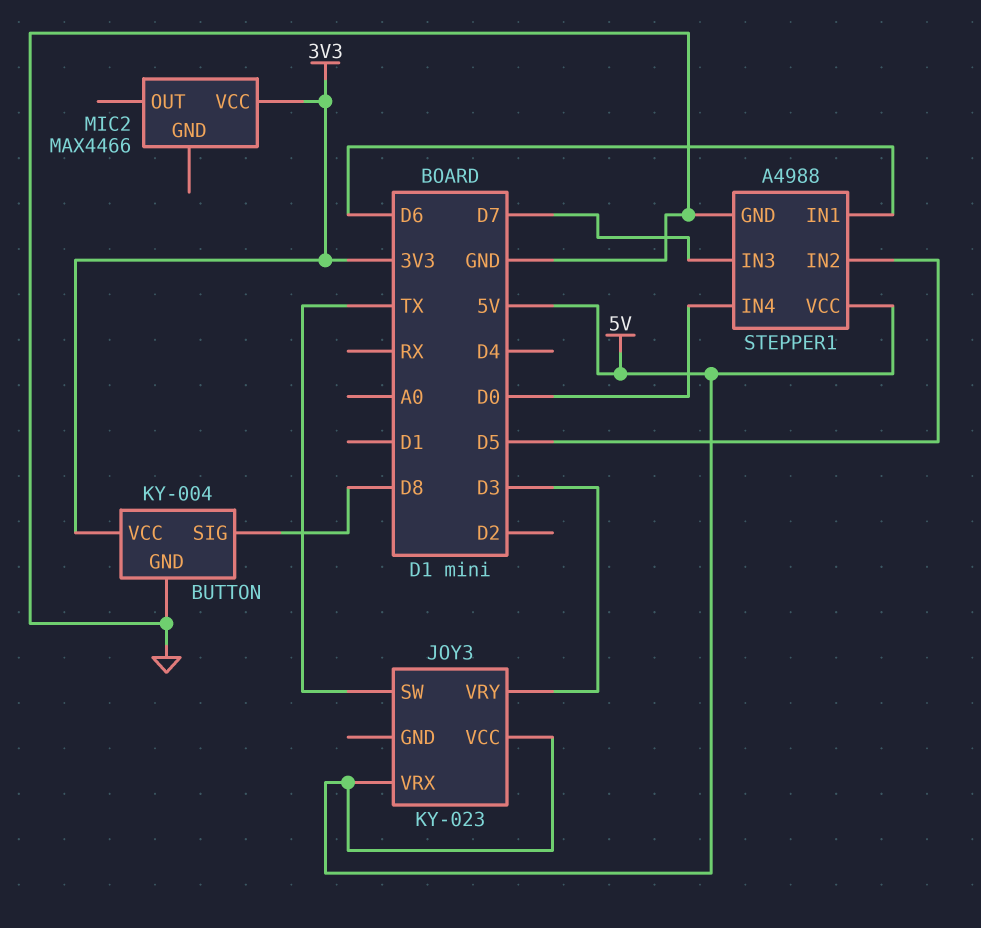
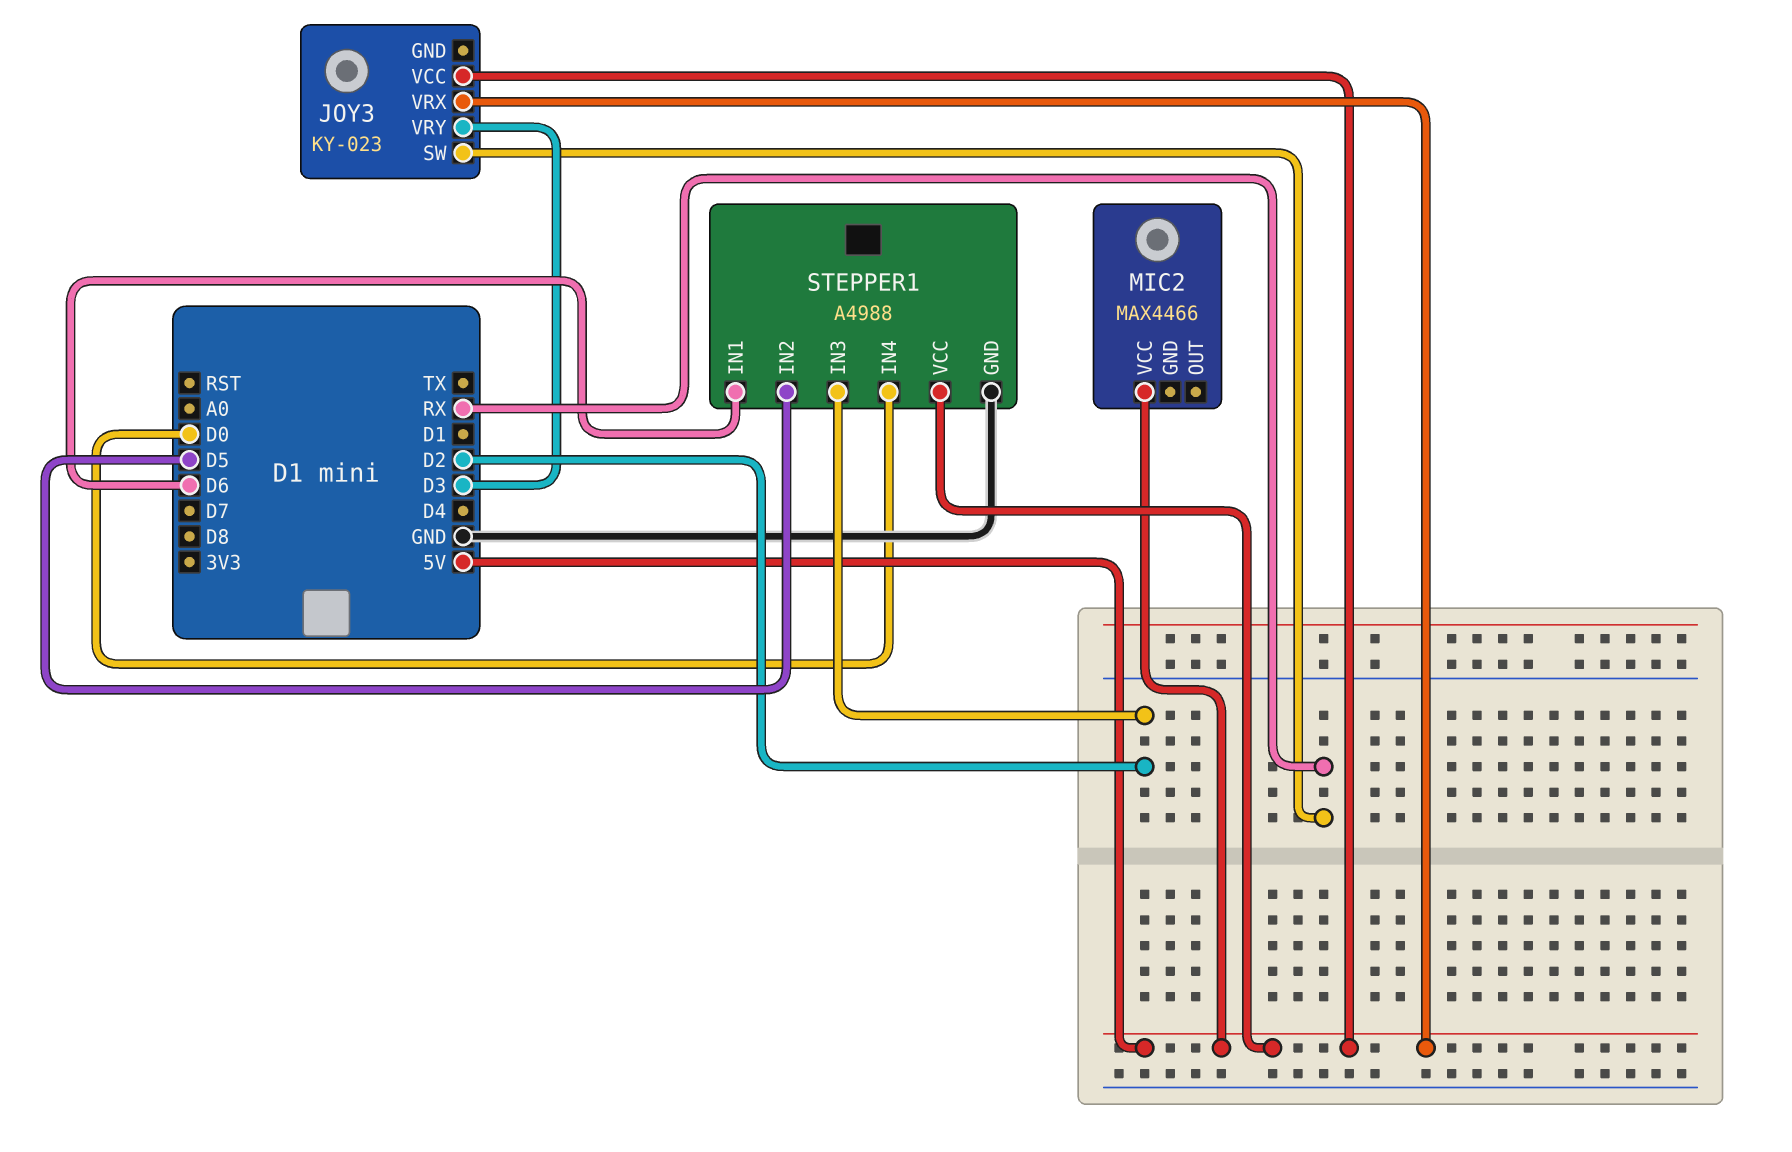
BUTTON: KY-004 -> none
BUTTON pin GND: GND -> none
BUTTON pin SIG: D8 -> none
BUTTON pin VCC: 3V3 -> none
JOY3 pin SW: TX -> RX
MIC2 pin VCC: 3V3 -> 5V
STEPPER1 pin IN3: D7 -> D2

